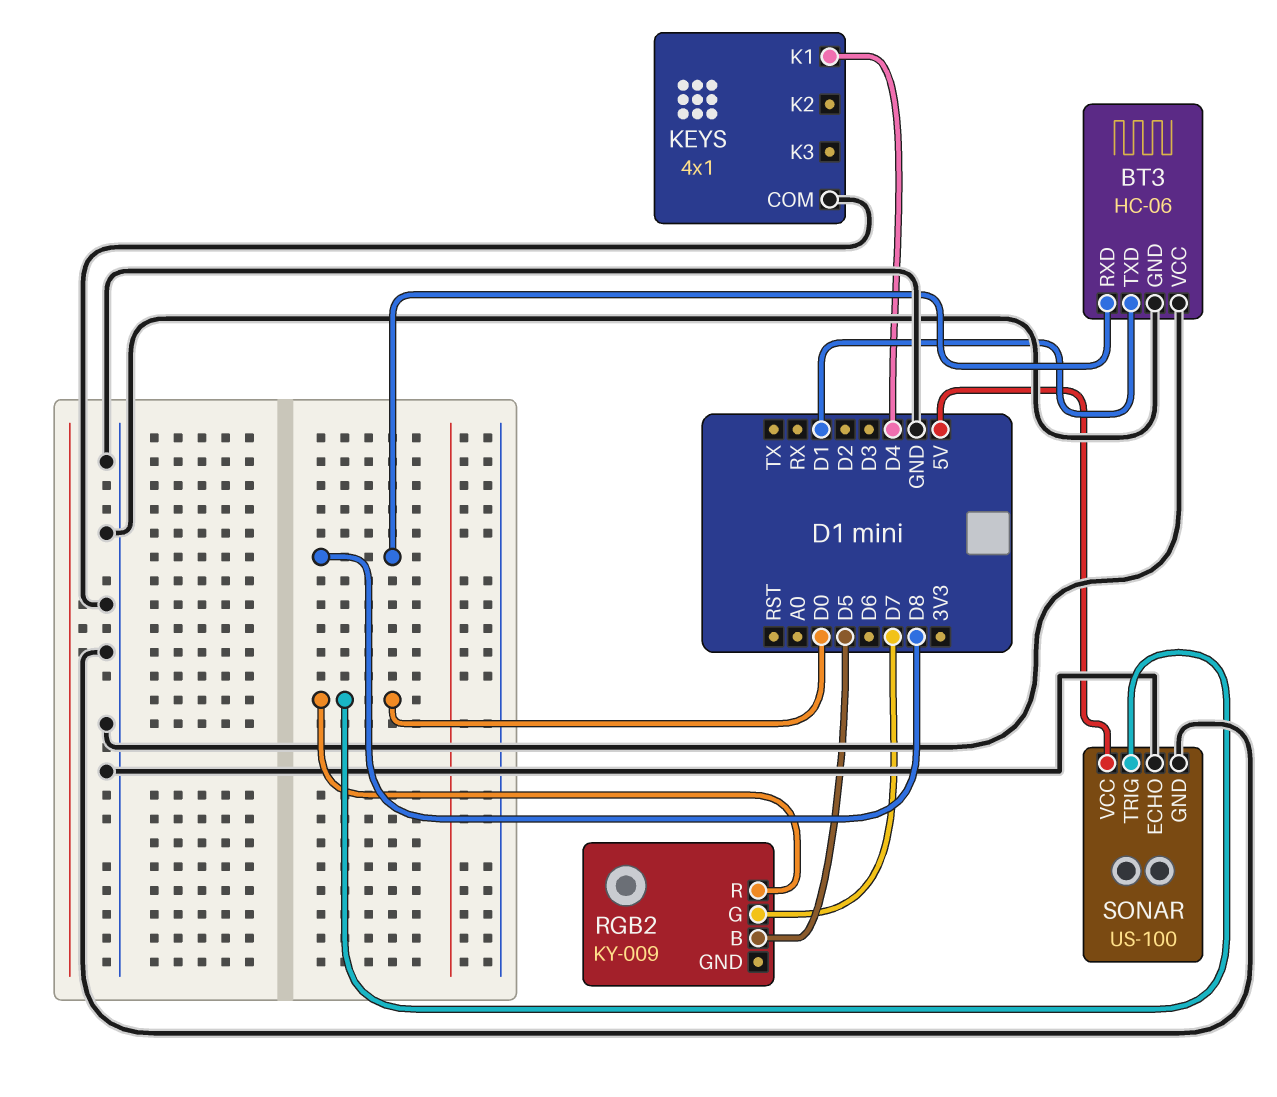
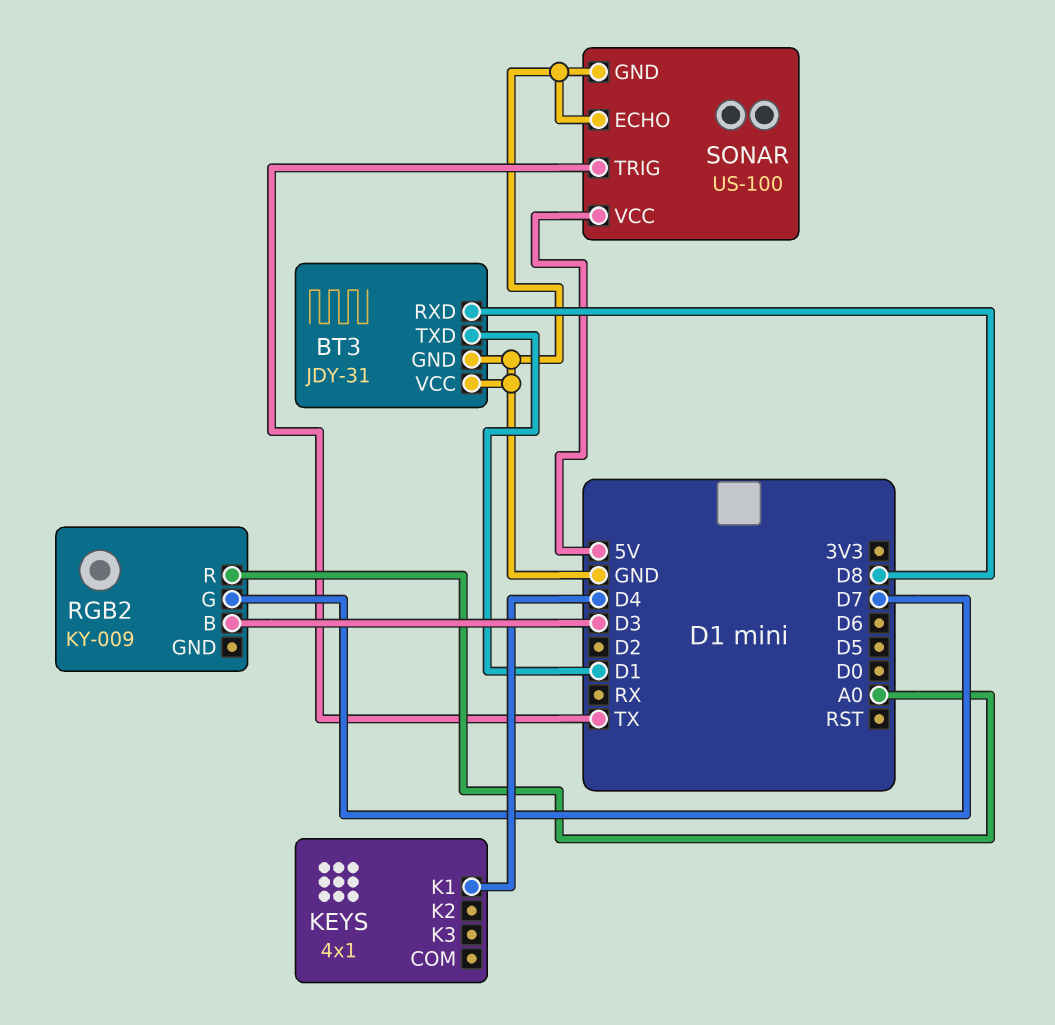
BT3: HC-06 -> JDY-31
KEYS pin COM: GND -> none
RGB2 pin B: D5 -> D3
RGB2 pin R: D0 -> A0
SONAR pin TRIG: D0 -> TX

